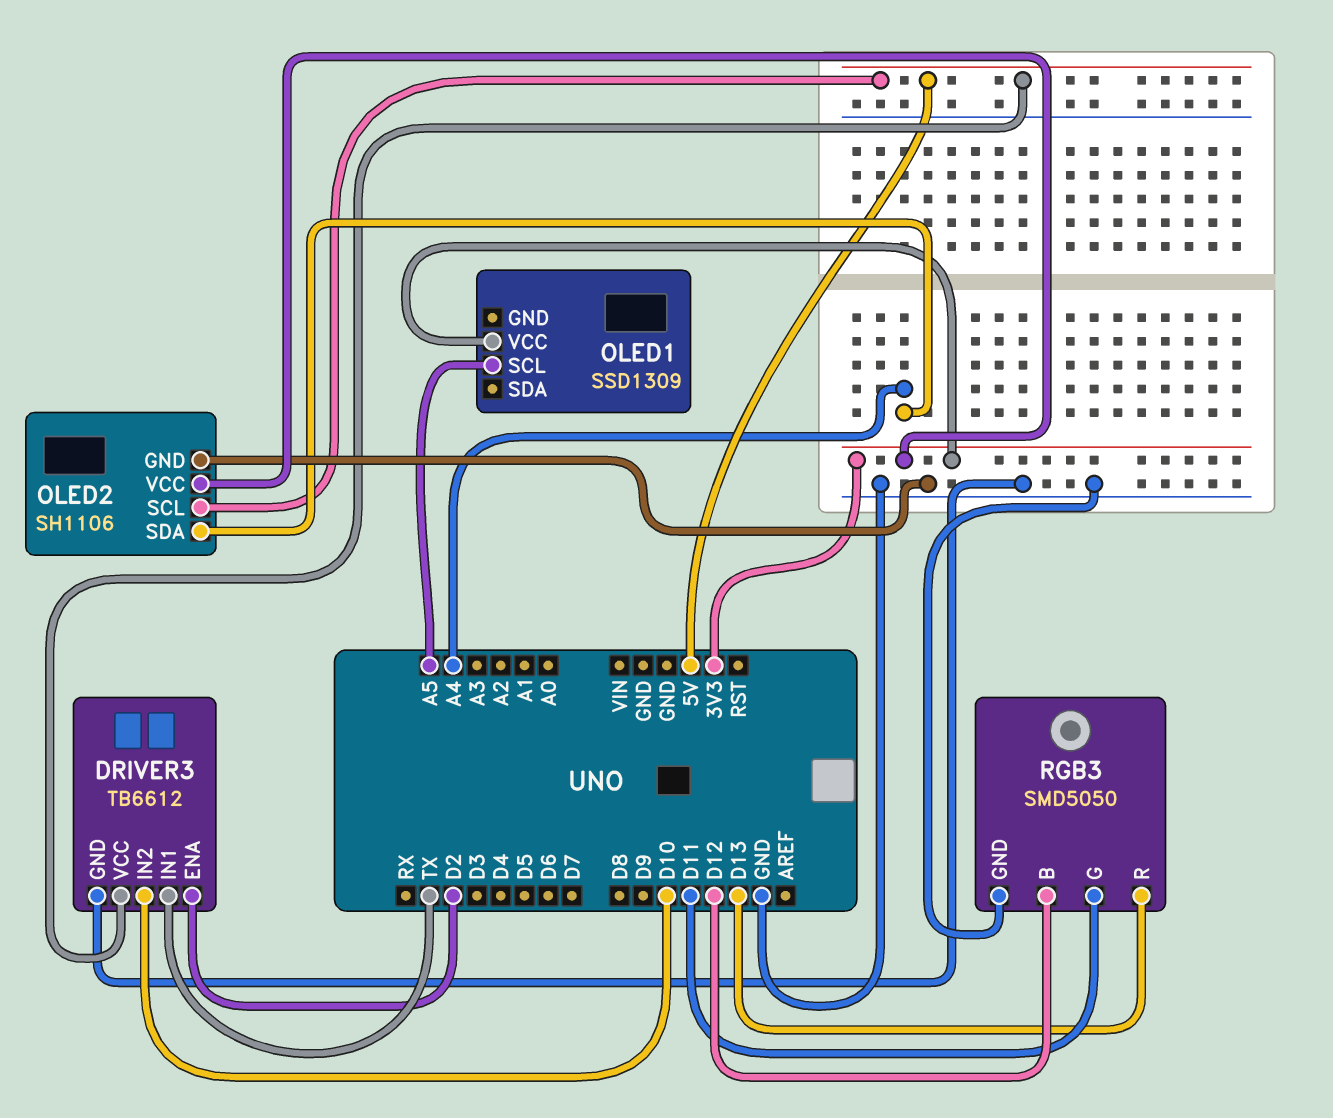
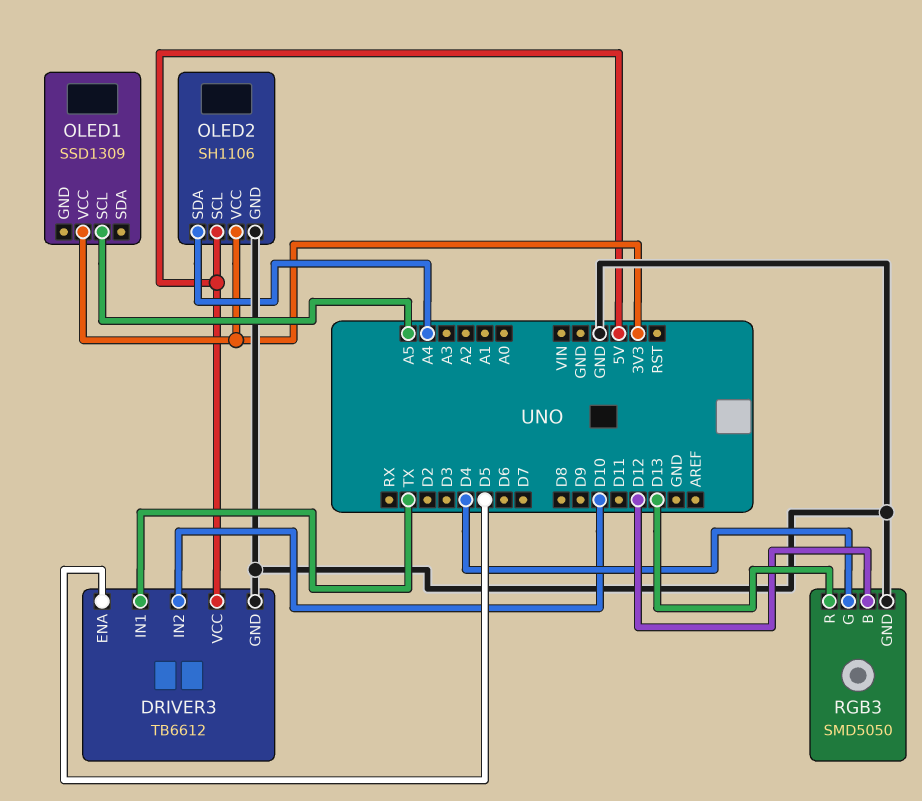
DRIVER3 pin ENA: D2 -> D5
RGB3 pin G: D11 -> D4

